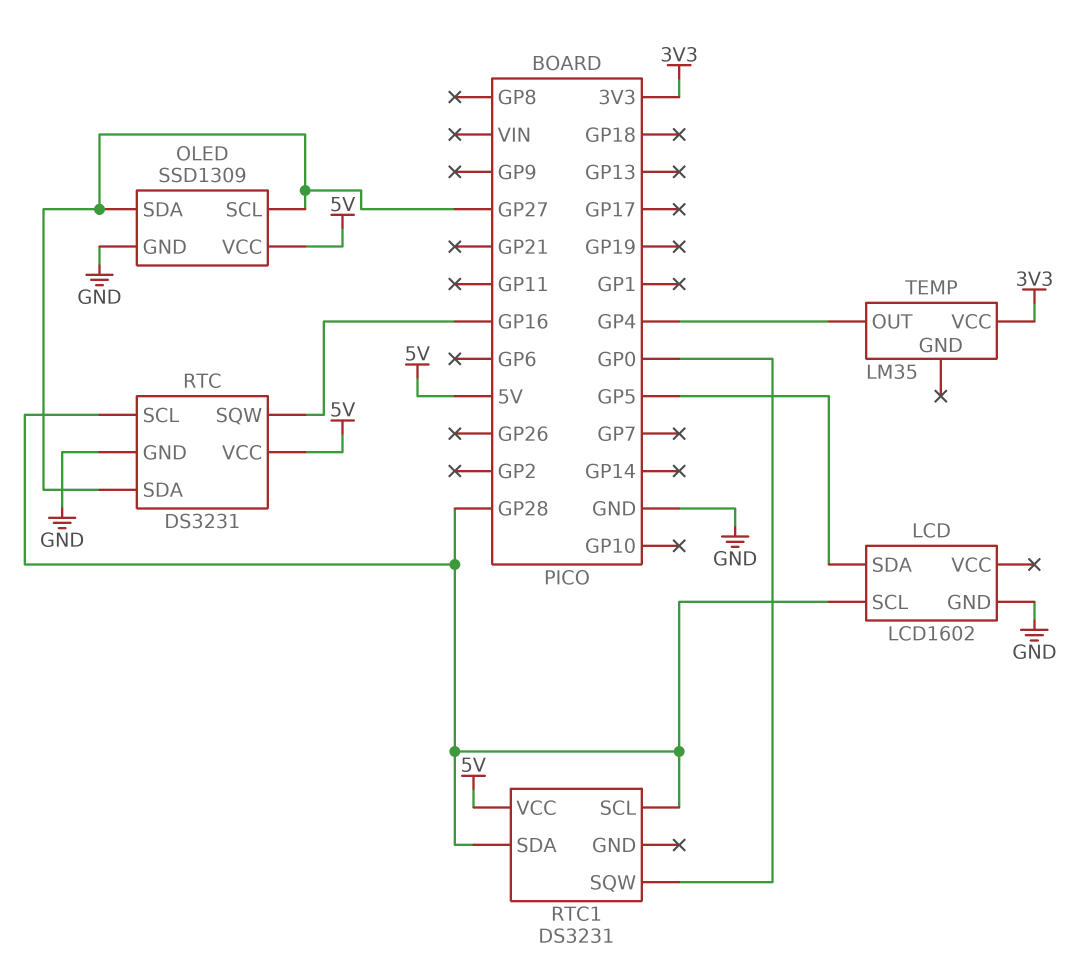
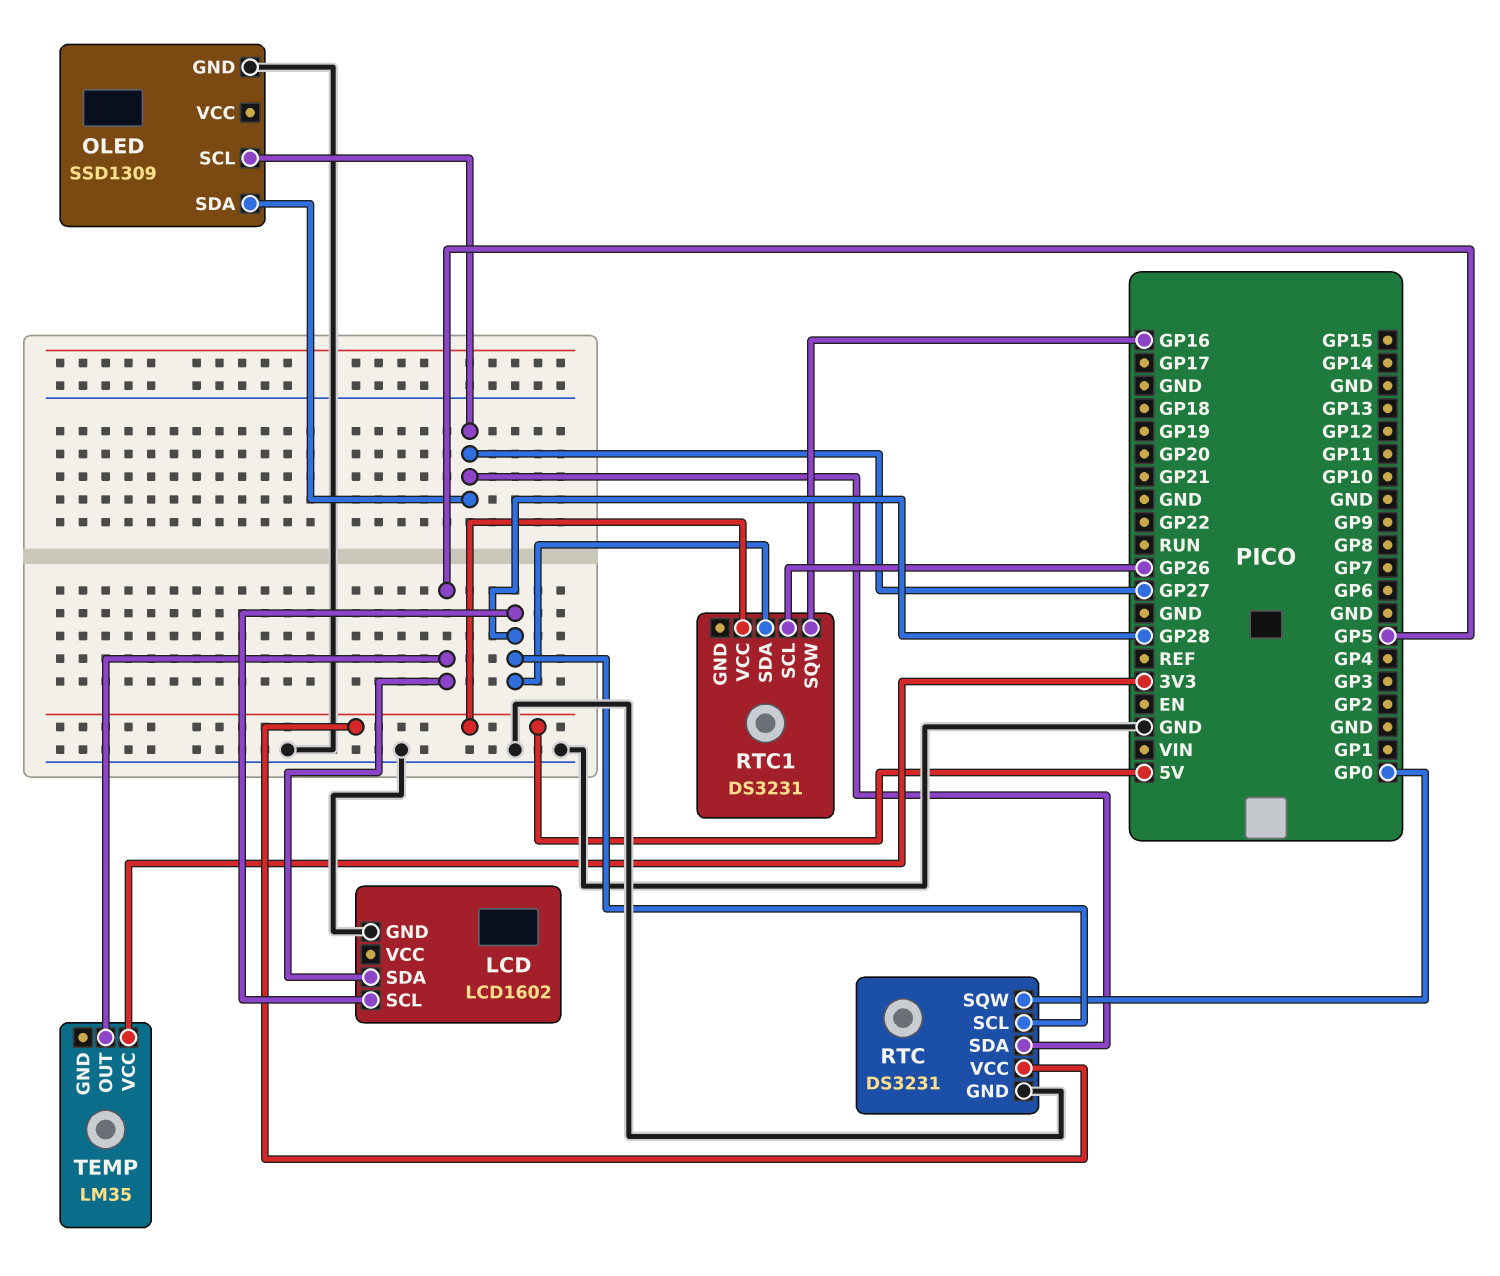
OLED pin VCC: 5V -> none
RTC pin SQW: GP16 -> GP0
RTC1 pin SCL: GP28 -> GP26
RTC1 pin SQW: GP0 -> GP16
TEMP pin OUT: GP4 -> GP5

